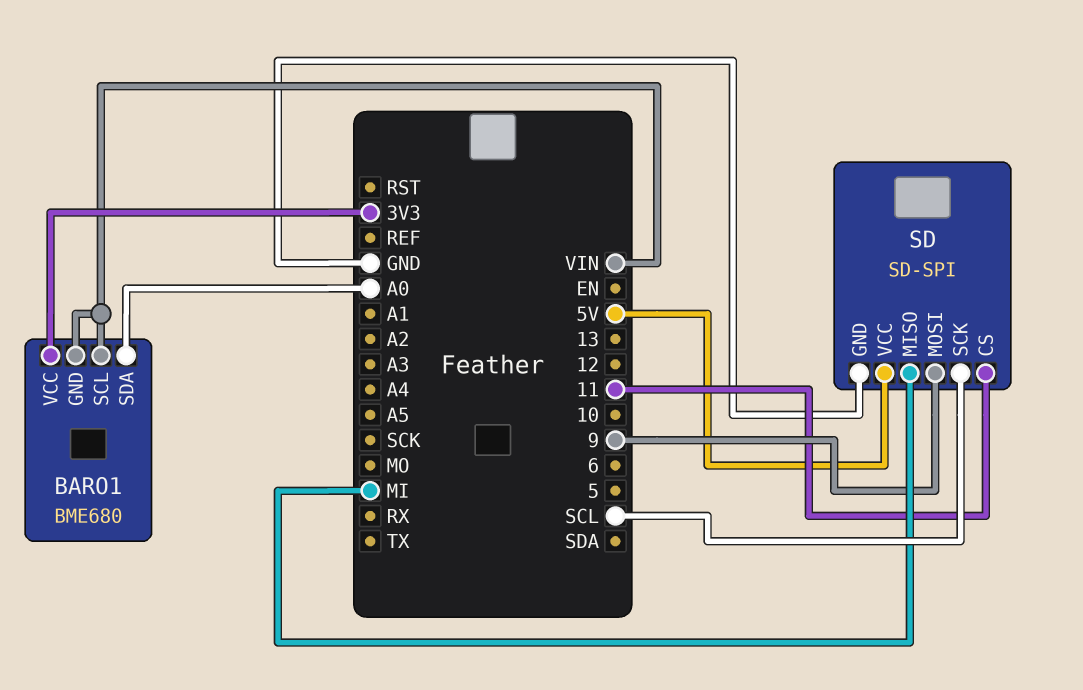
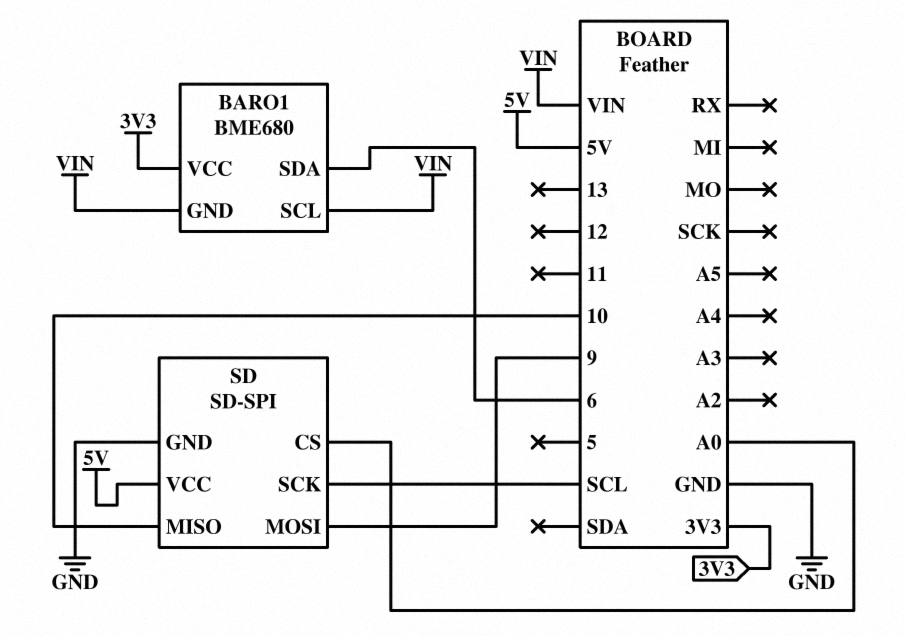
BARO1 pin SDA: A0 -> 6
SD pin CS: 11 -> A0
SD pin MISO: MI -> 10

